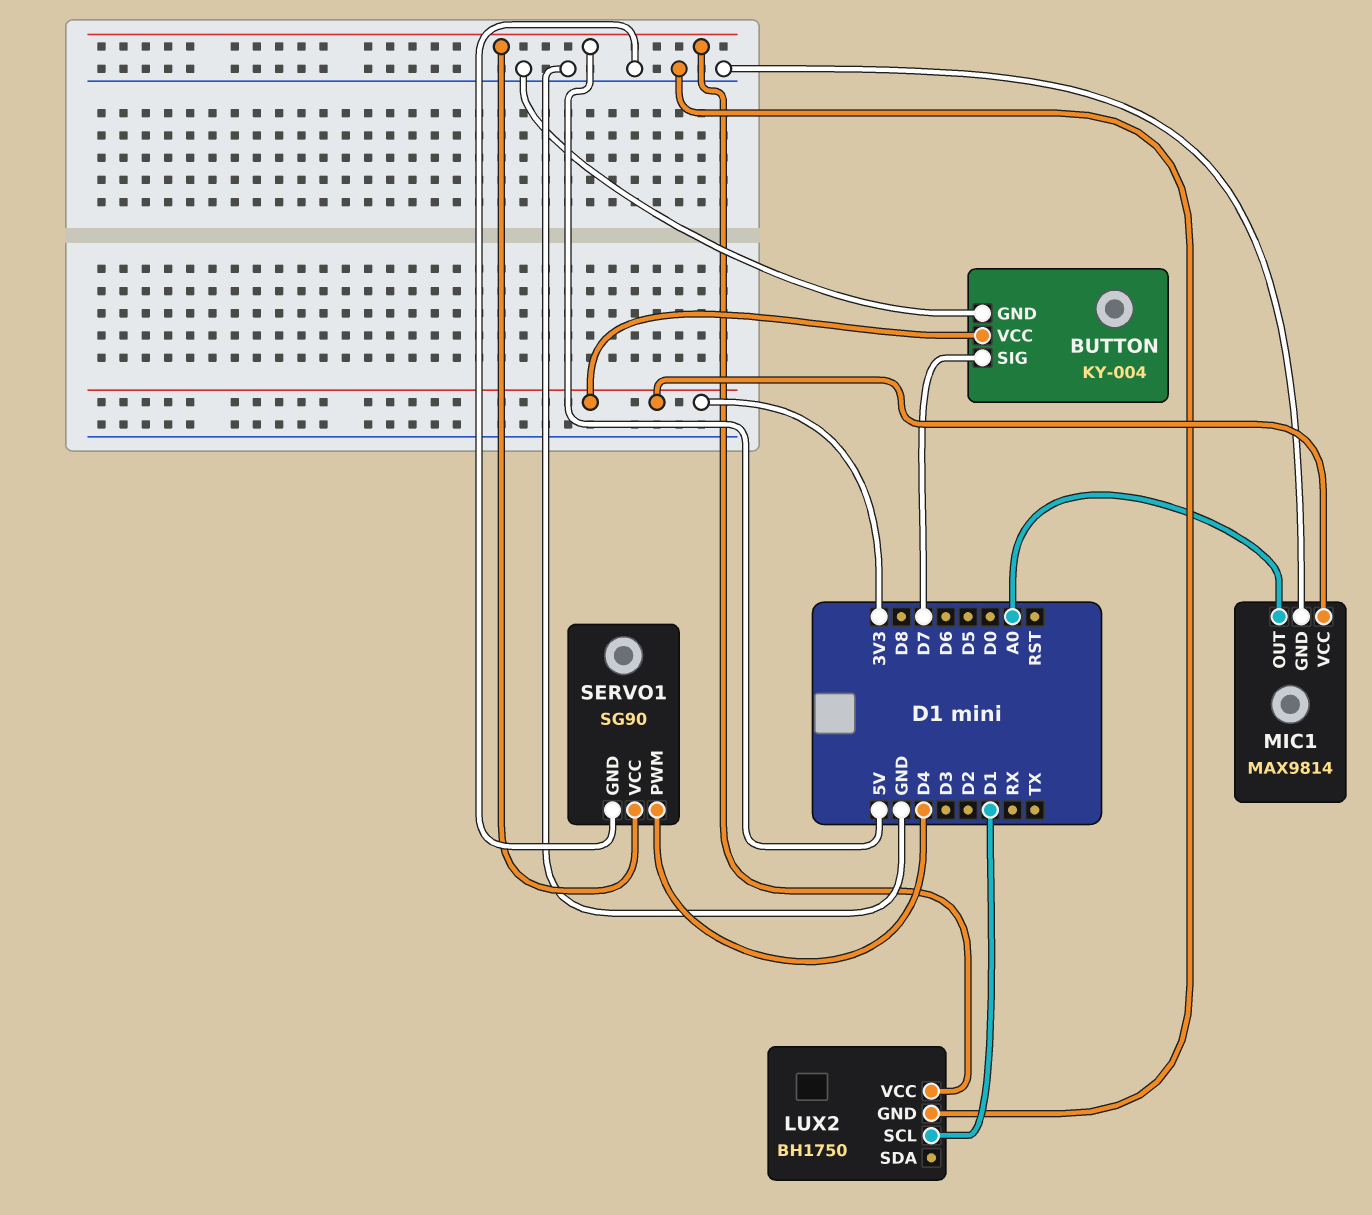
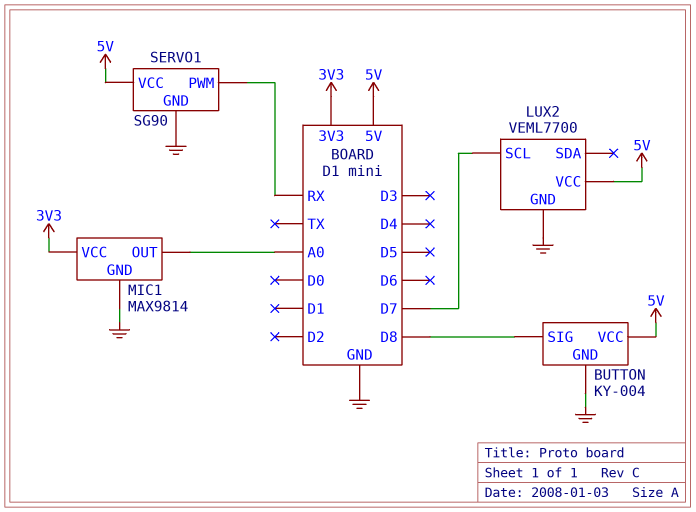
BUTTON pin SIG: D7 -> D8
BUTTON pin VCC: 3V3 -> 5V
LUX2: BH1750 -> VEML7700
LUX2 pin SCL: D1 -> D7
SERVO1 pin PWM: D4 -> RX

